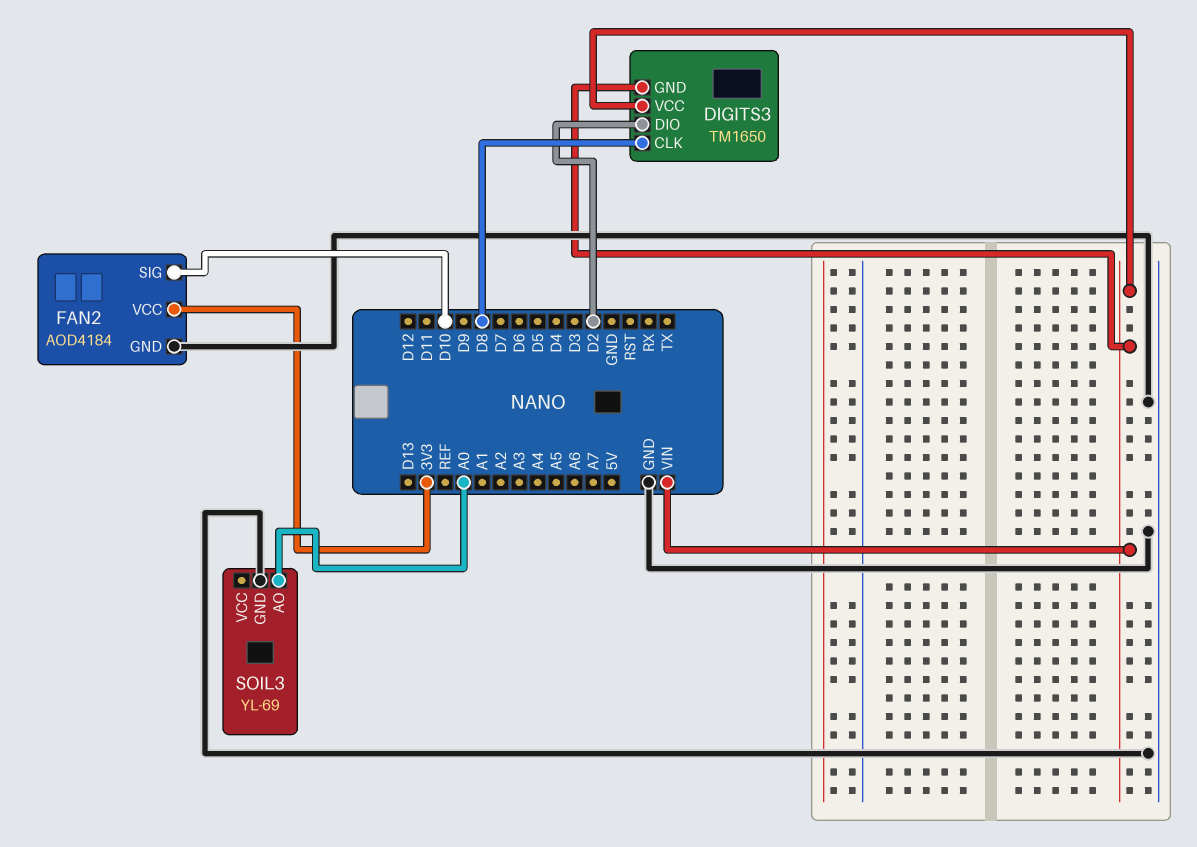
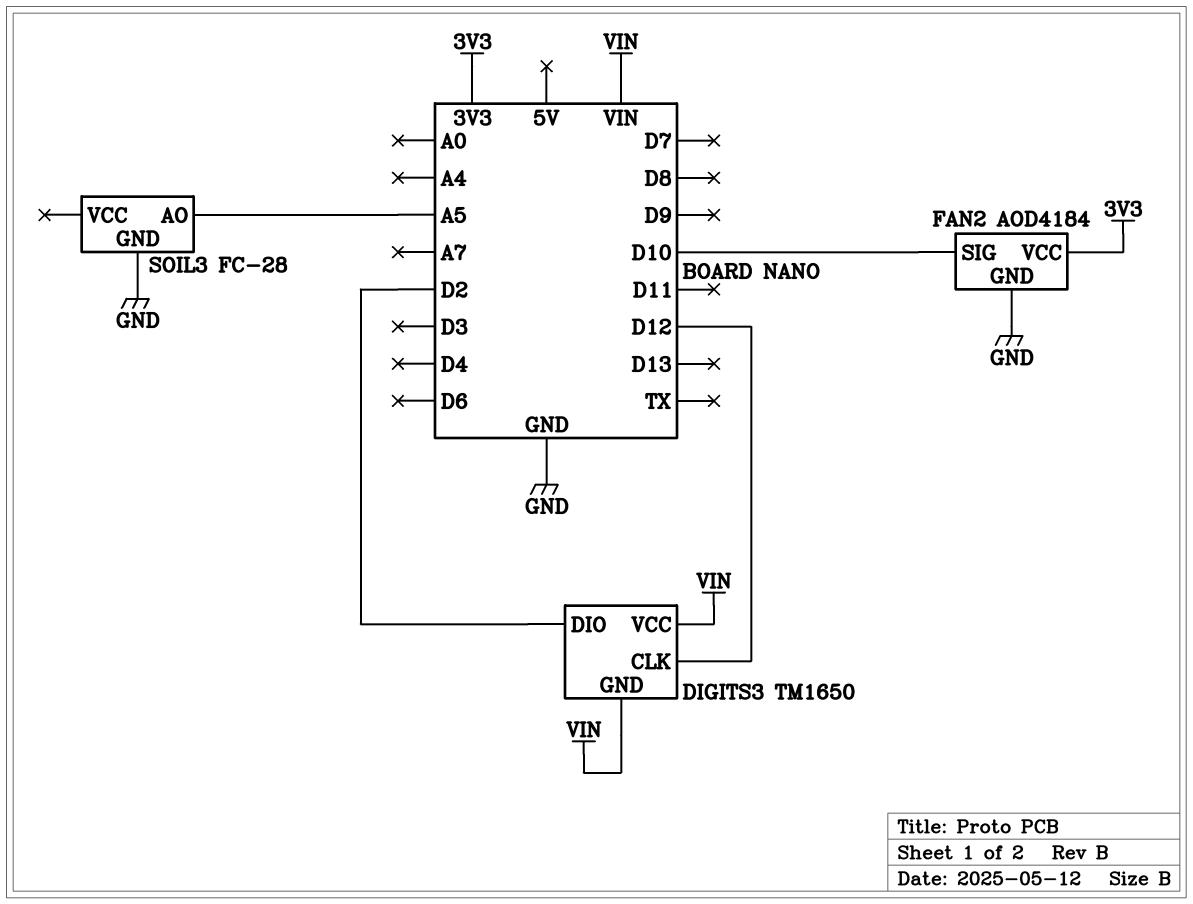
DIGITS3 pin CLK: D8 -> D12
SOIL3: YL-69 -> FC-28
SOIL3 pin AO: A0 -> A5

